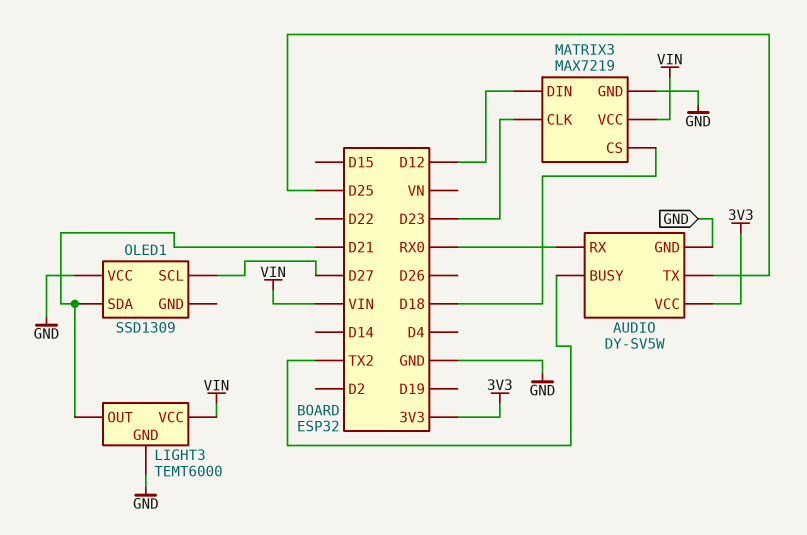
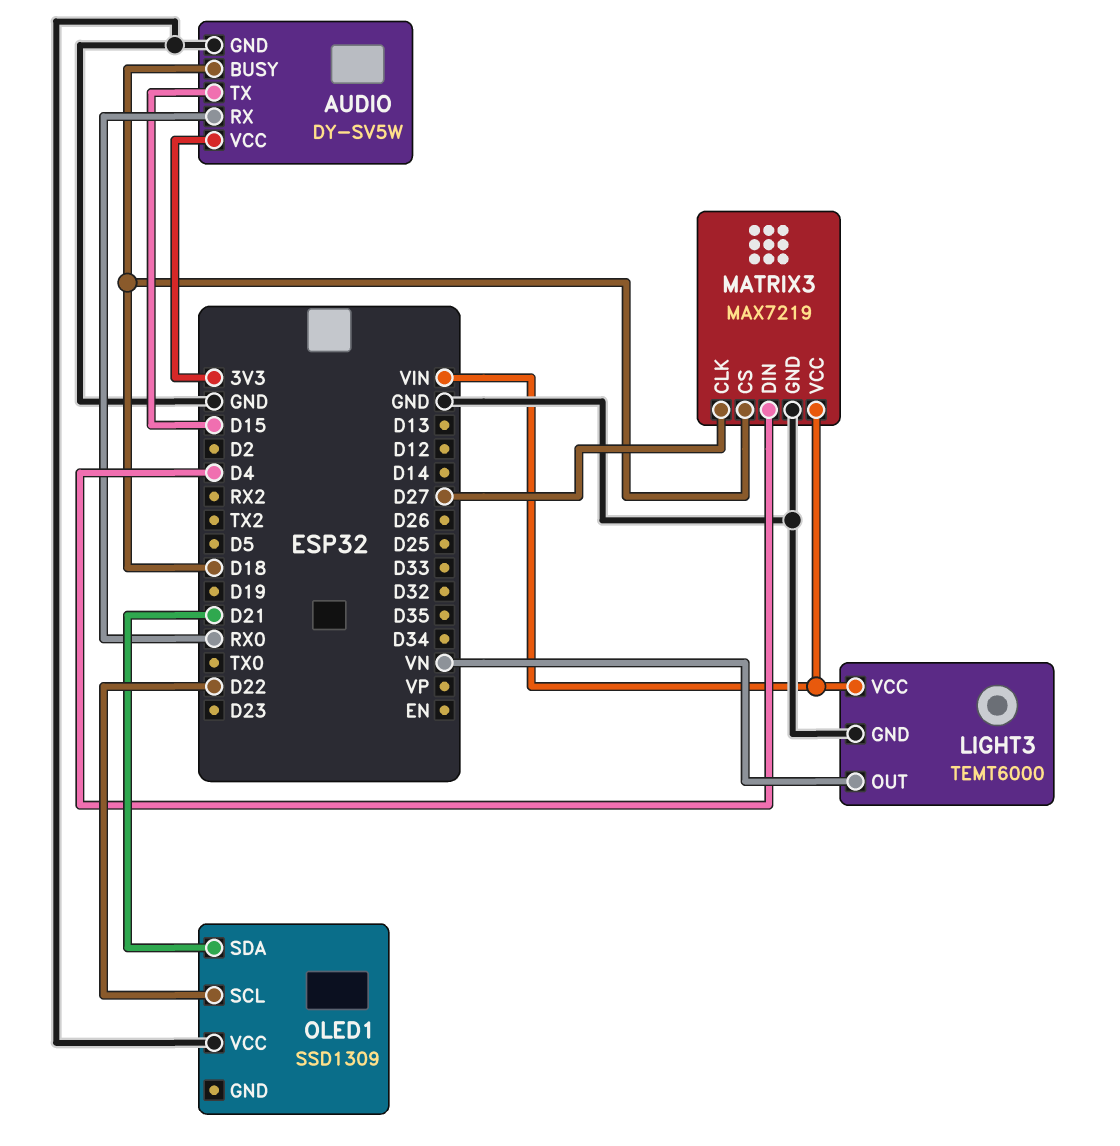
AUDIO pin BUSY: TX2 -> D18
AUDIO pin TX: D25 -> D15
LIGHT3 pin OUT: D21 -> VN
MATRIX3 pin CLK: D23 -> D27
MATRIX3 pin DIN: D12 -> D4
OLED1 pin SCL: D27 -> D22

